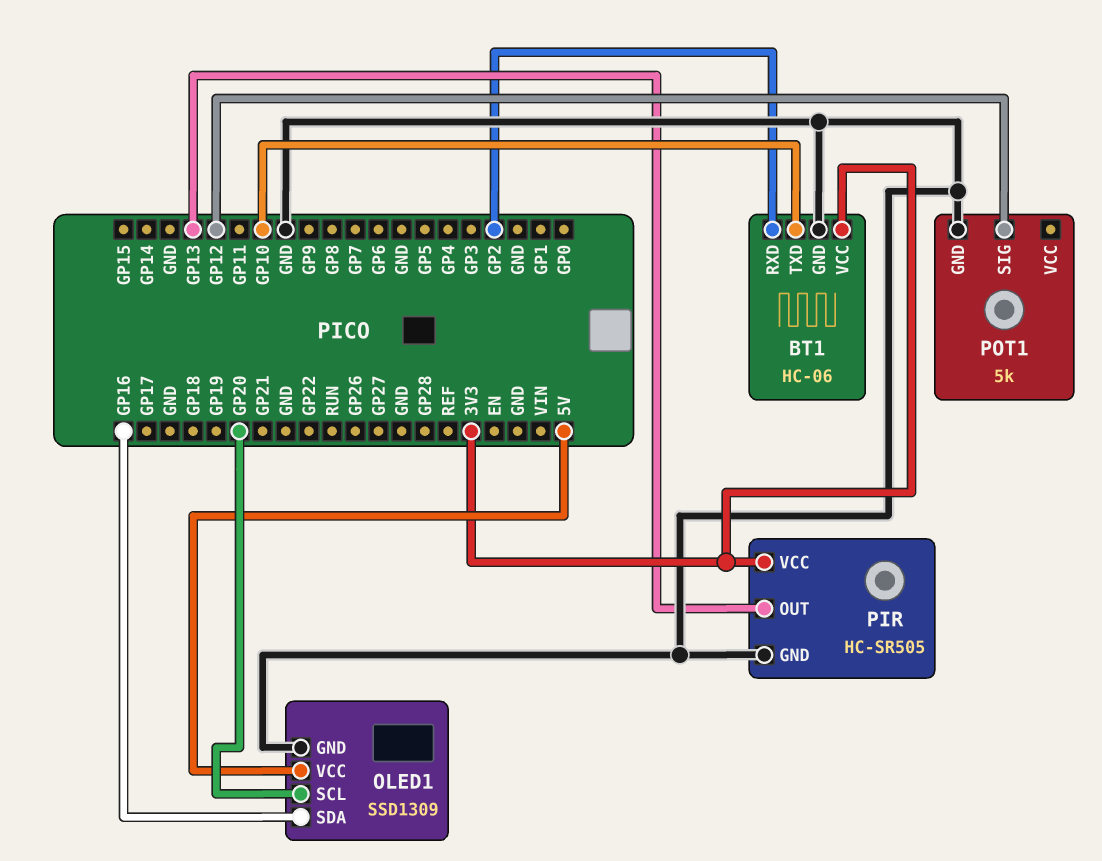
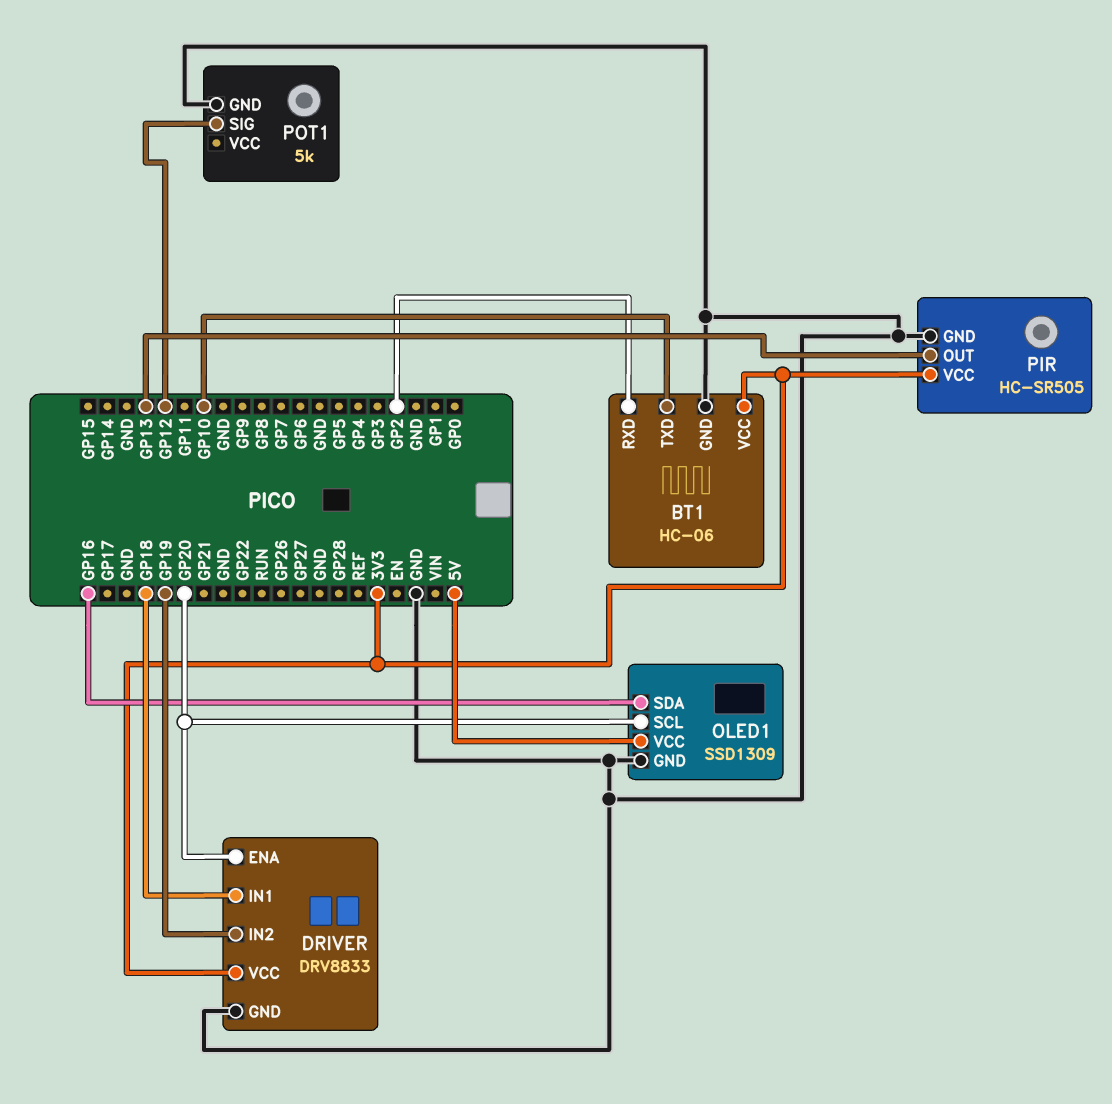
DRIVER: none -> DRV8833
DRIVER pin ENA: none -> GP20
DRIVER pin GND: none -> GND
DRIVER pin IN1: none -> GP18
DRIVER pin IN2: none -> GP19
DRIVER pin VCC: none -> 3V3

